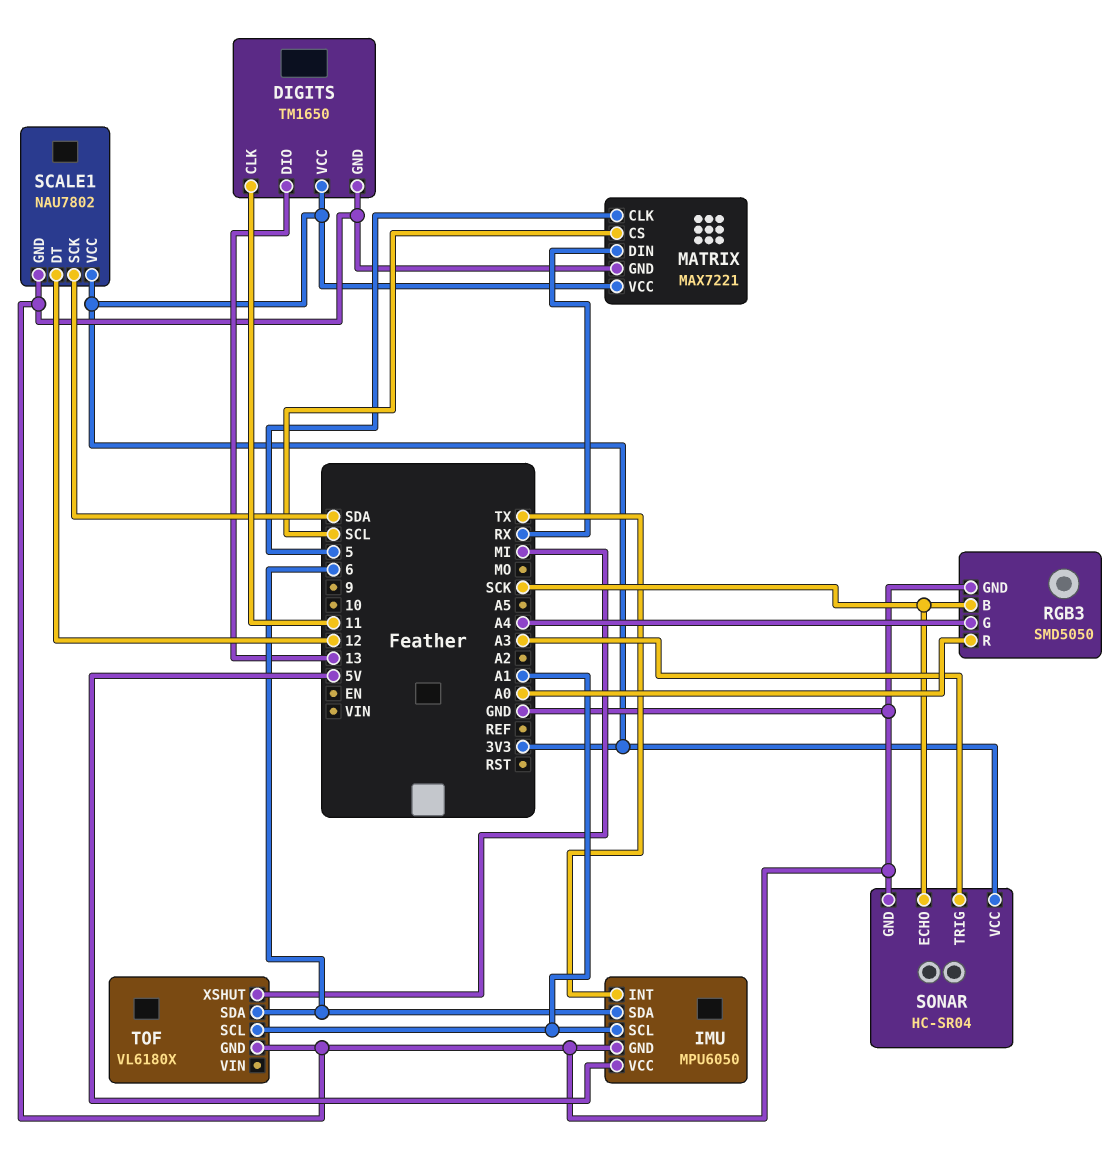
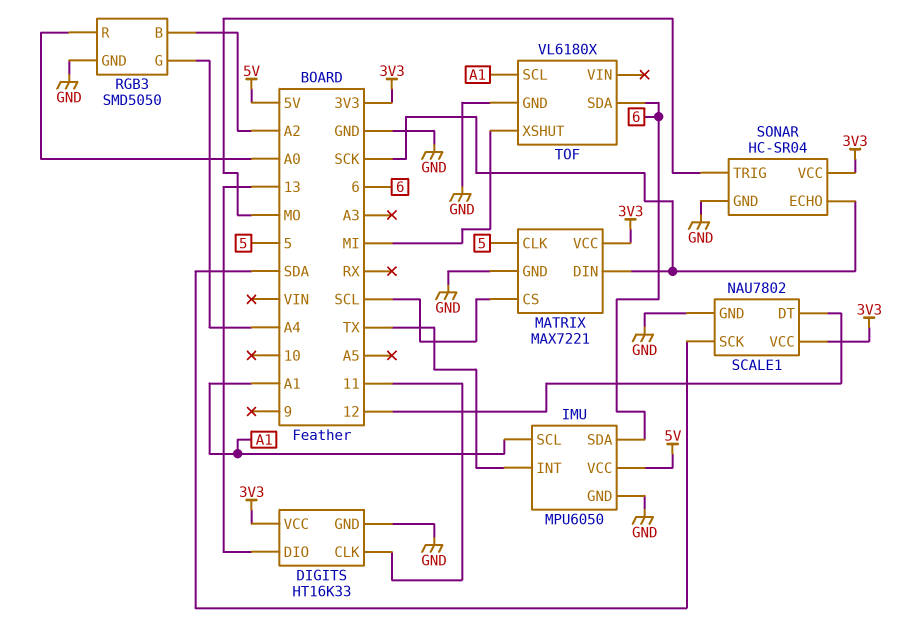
DIGITS: TM1650 -> HT16K33
MATRIX pin DIN: RX -> SCK
RGB3 pin B: SCK -> A2
SONAR pin TRIG: A3 -> MO

